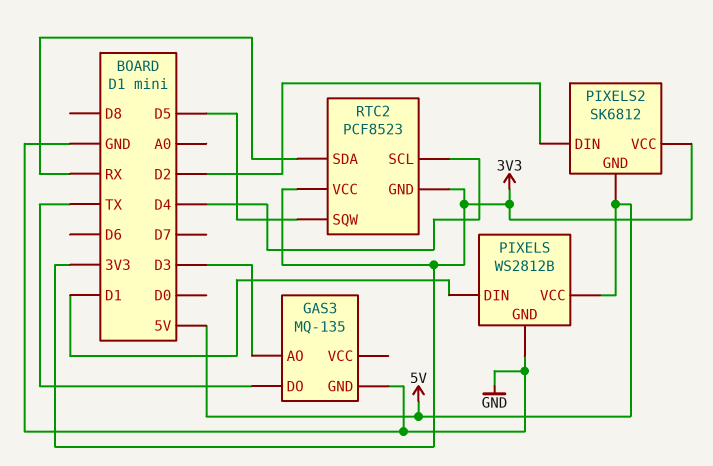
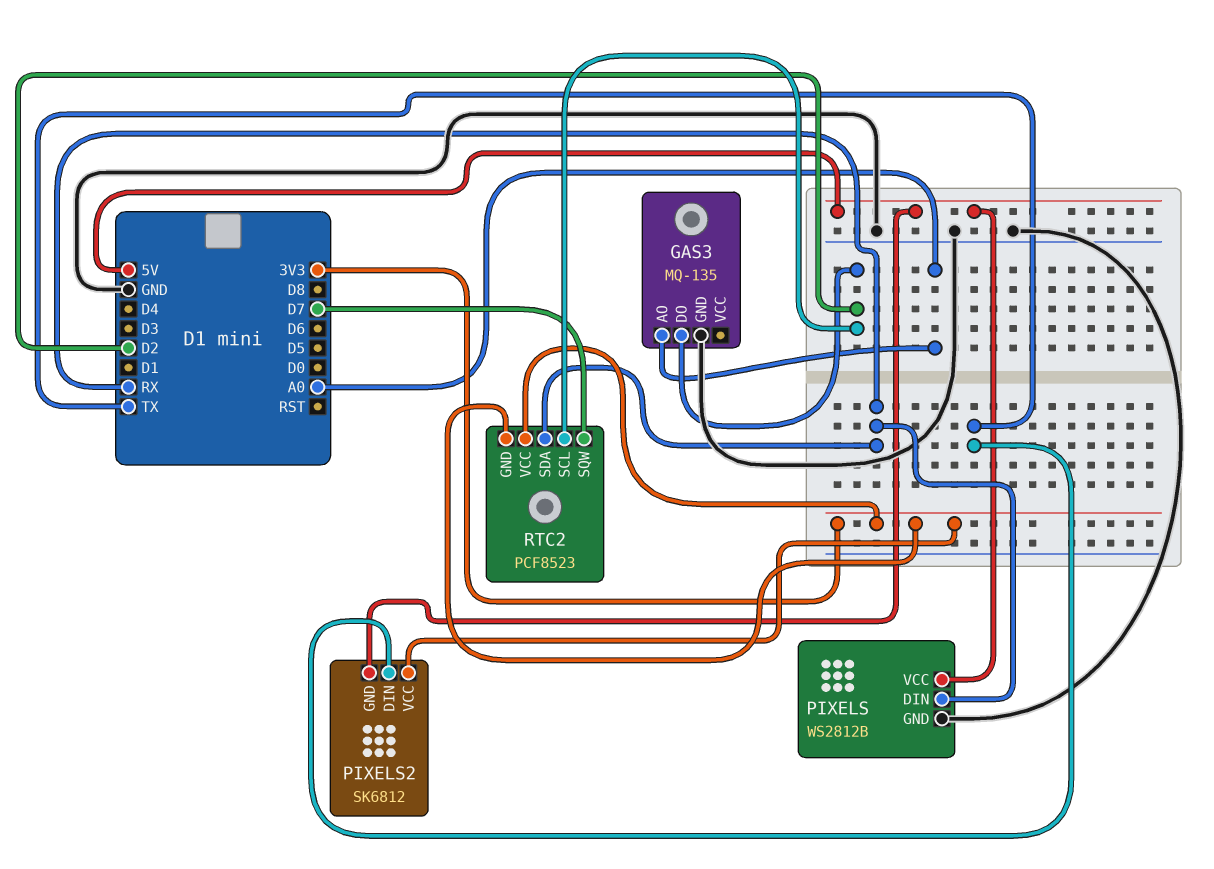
GAS3 pin AO: D3 -> A0
GAS3 pin DO: TX -> D2
PIXELS pin DIN: D1 -> RX
PIXELS2 pin DIN: D2 -> TX
RTC2 pin SCL: D4 -> D2
RTC2 pin SQW: D5 -> D7

